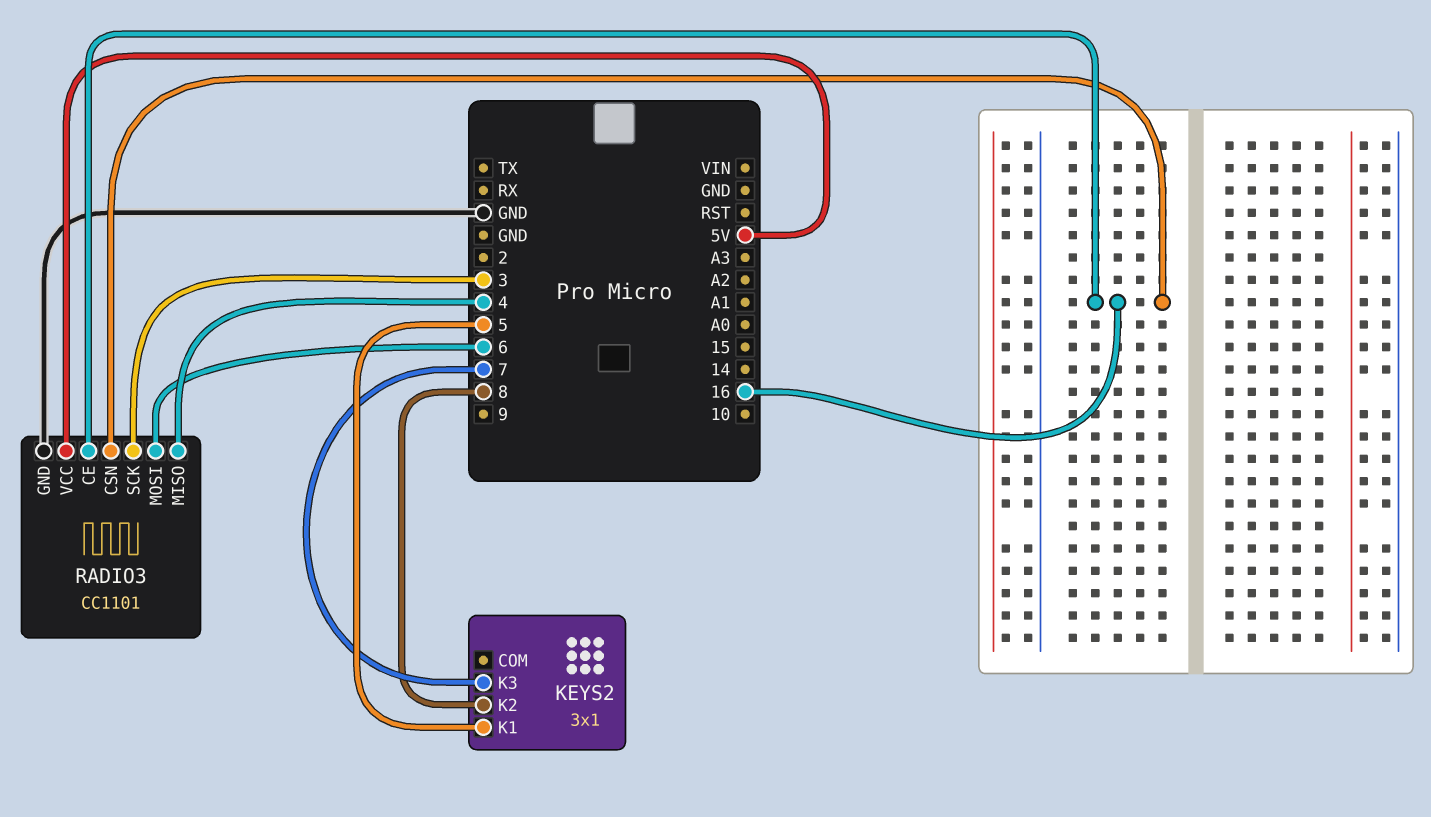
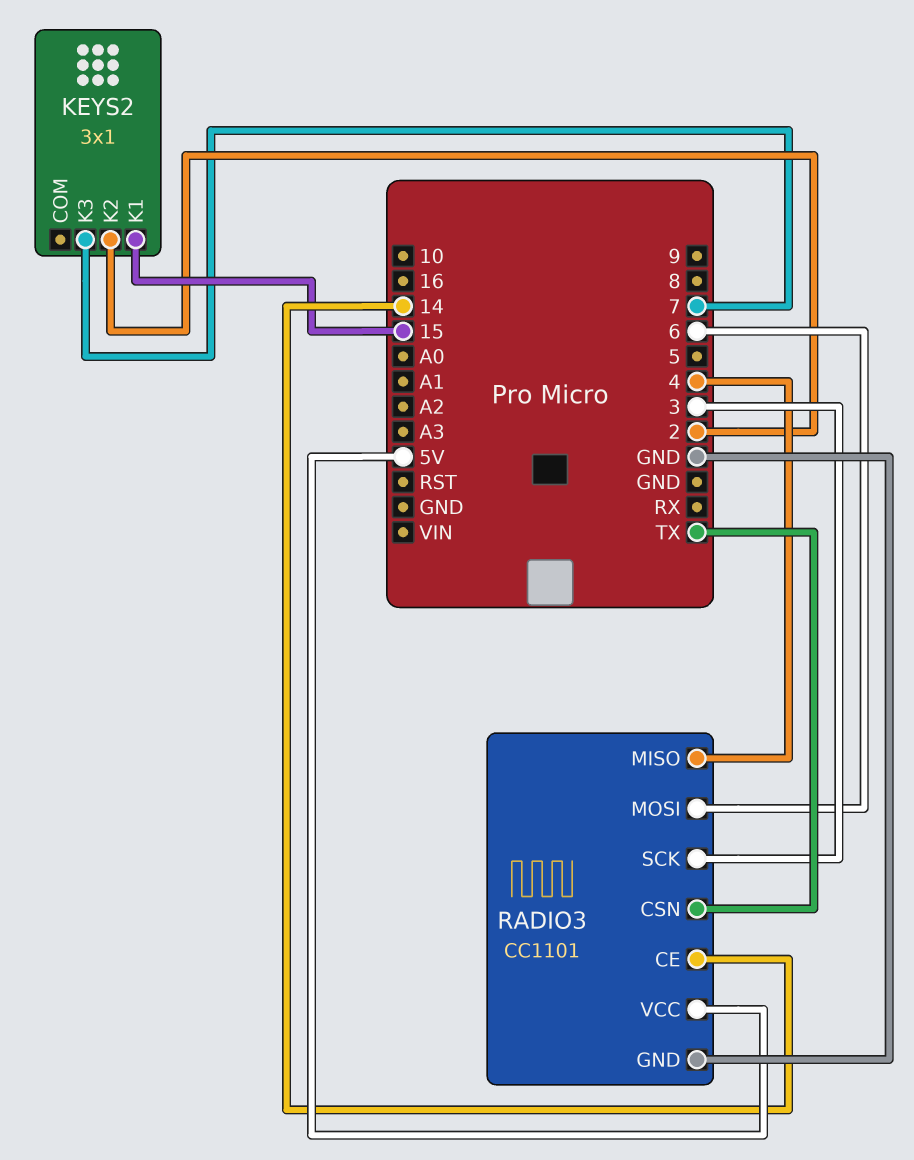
KEYS2 pin K1: 5 -> 15
KEYS2 pin K2: 8 -> 2
RADIO3 pin CE: 16 -> 14
RADIO3 pin CSN: 16 -> TX

